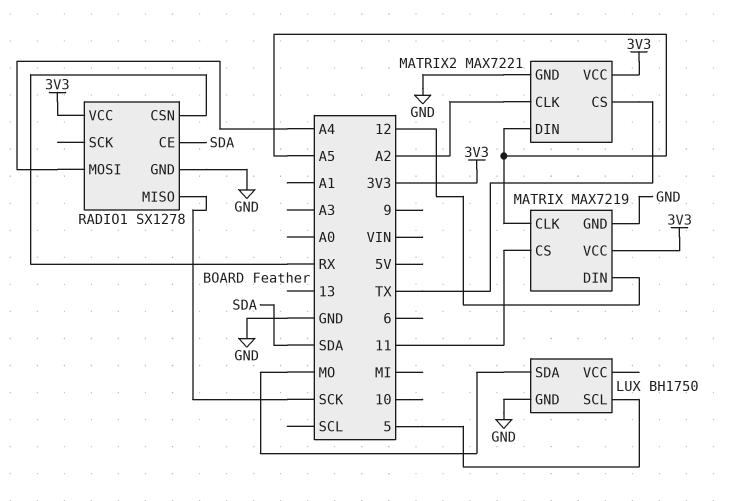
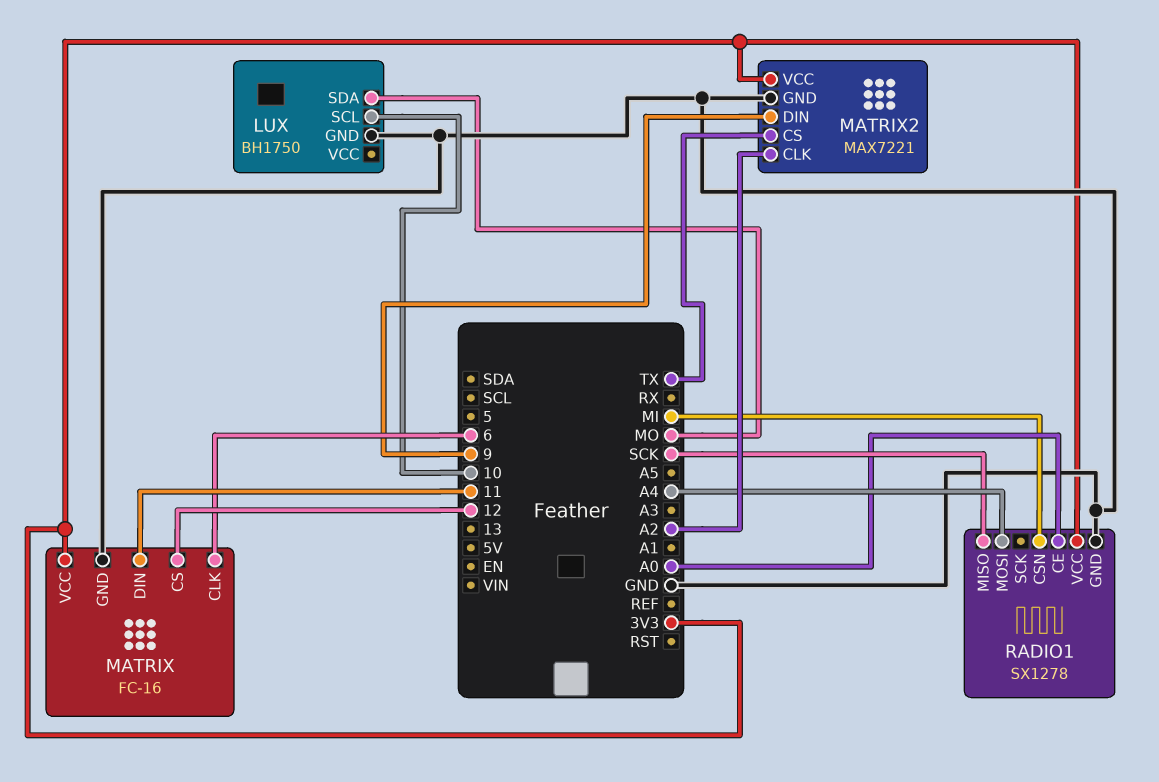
LUX pin SCL: 5 -> 10
MATRIX: MAX7219 -> FC-16
MATRIX pin CLK: A5 -> 6
MATRIX pin CS: 11 -> 12
MATRIX pin DIN: 12 -> 11
MATRIX2 pin DIN: A5 -> 9
RADIO1 pin CE: SDA -> A0
RADIO1 pin CSN: RX -> MI

